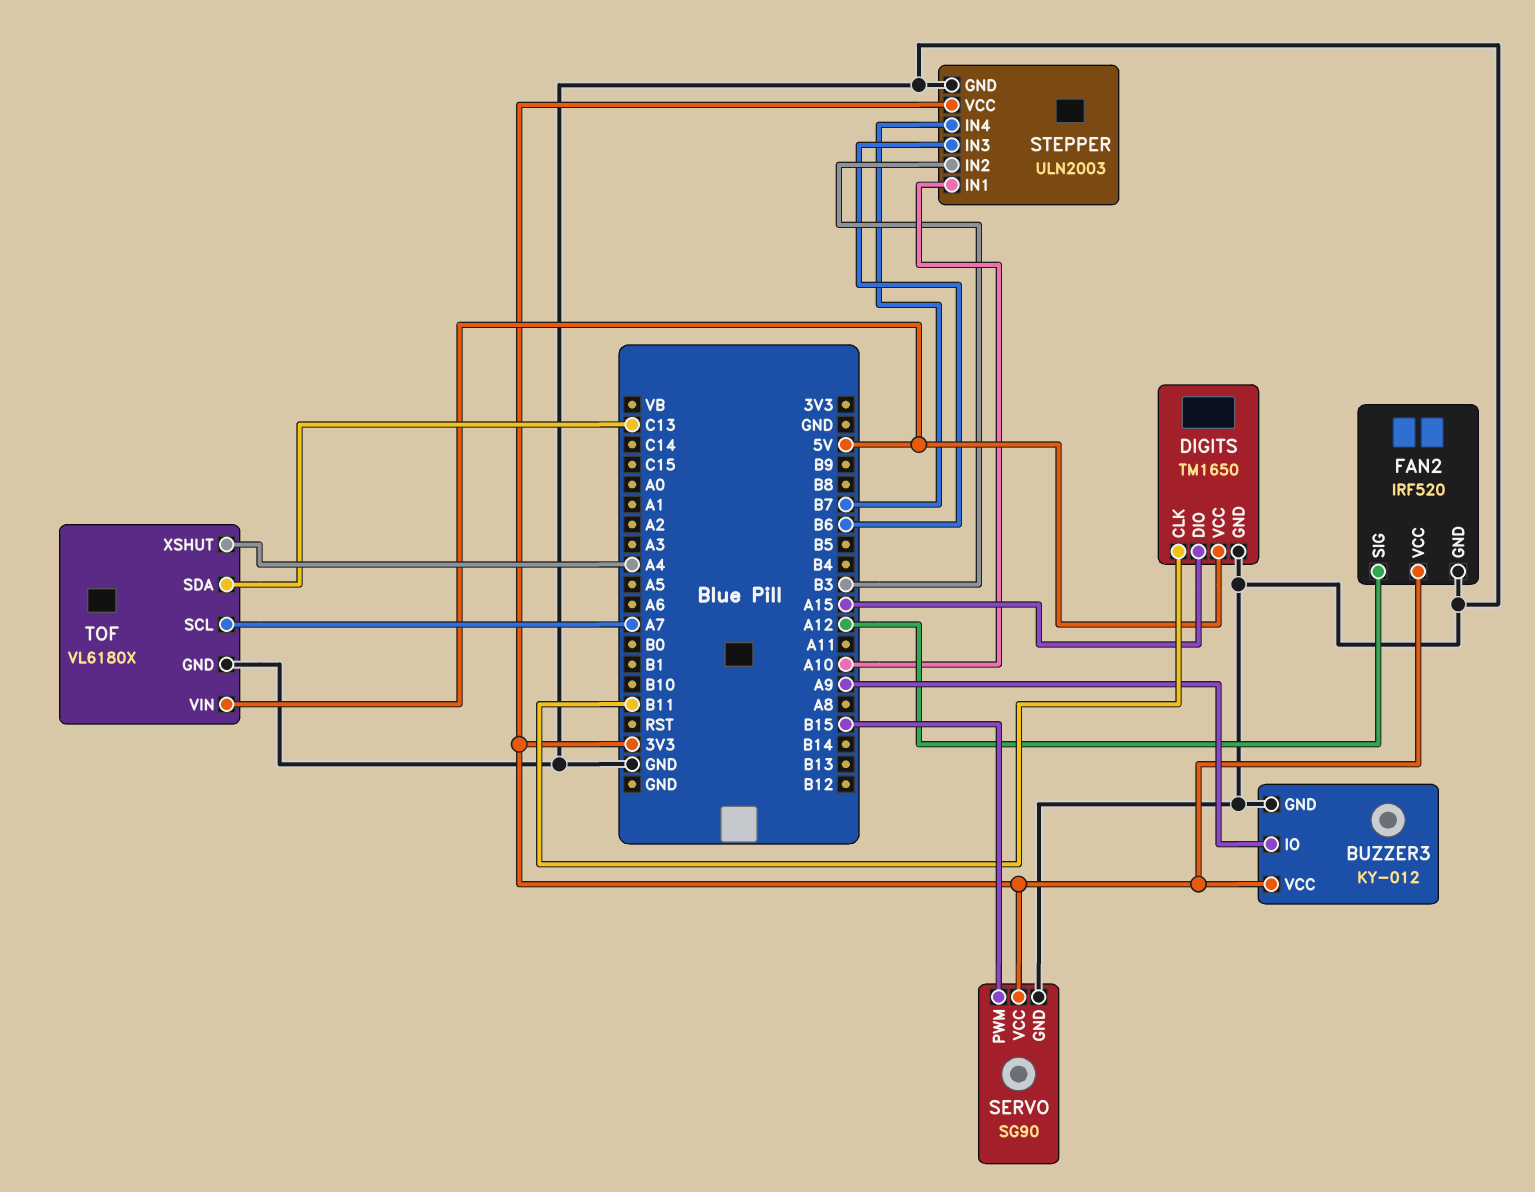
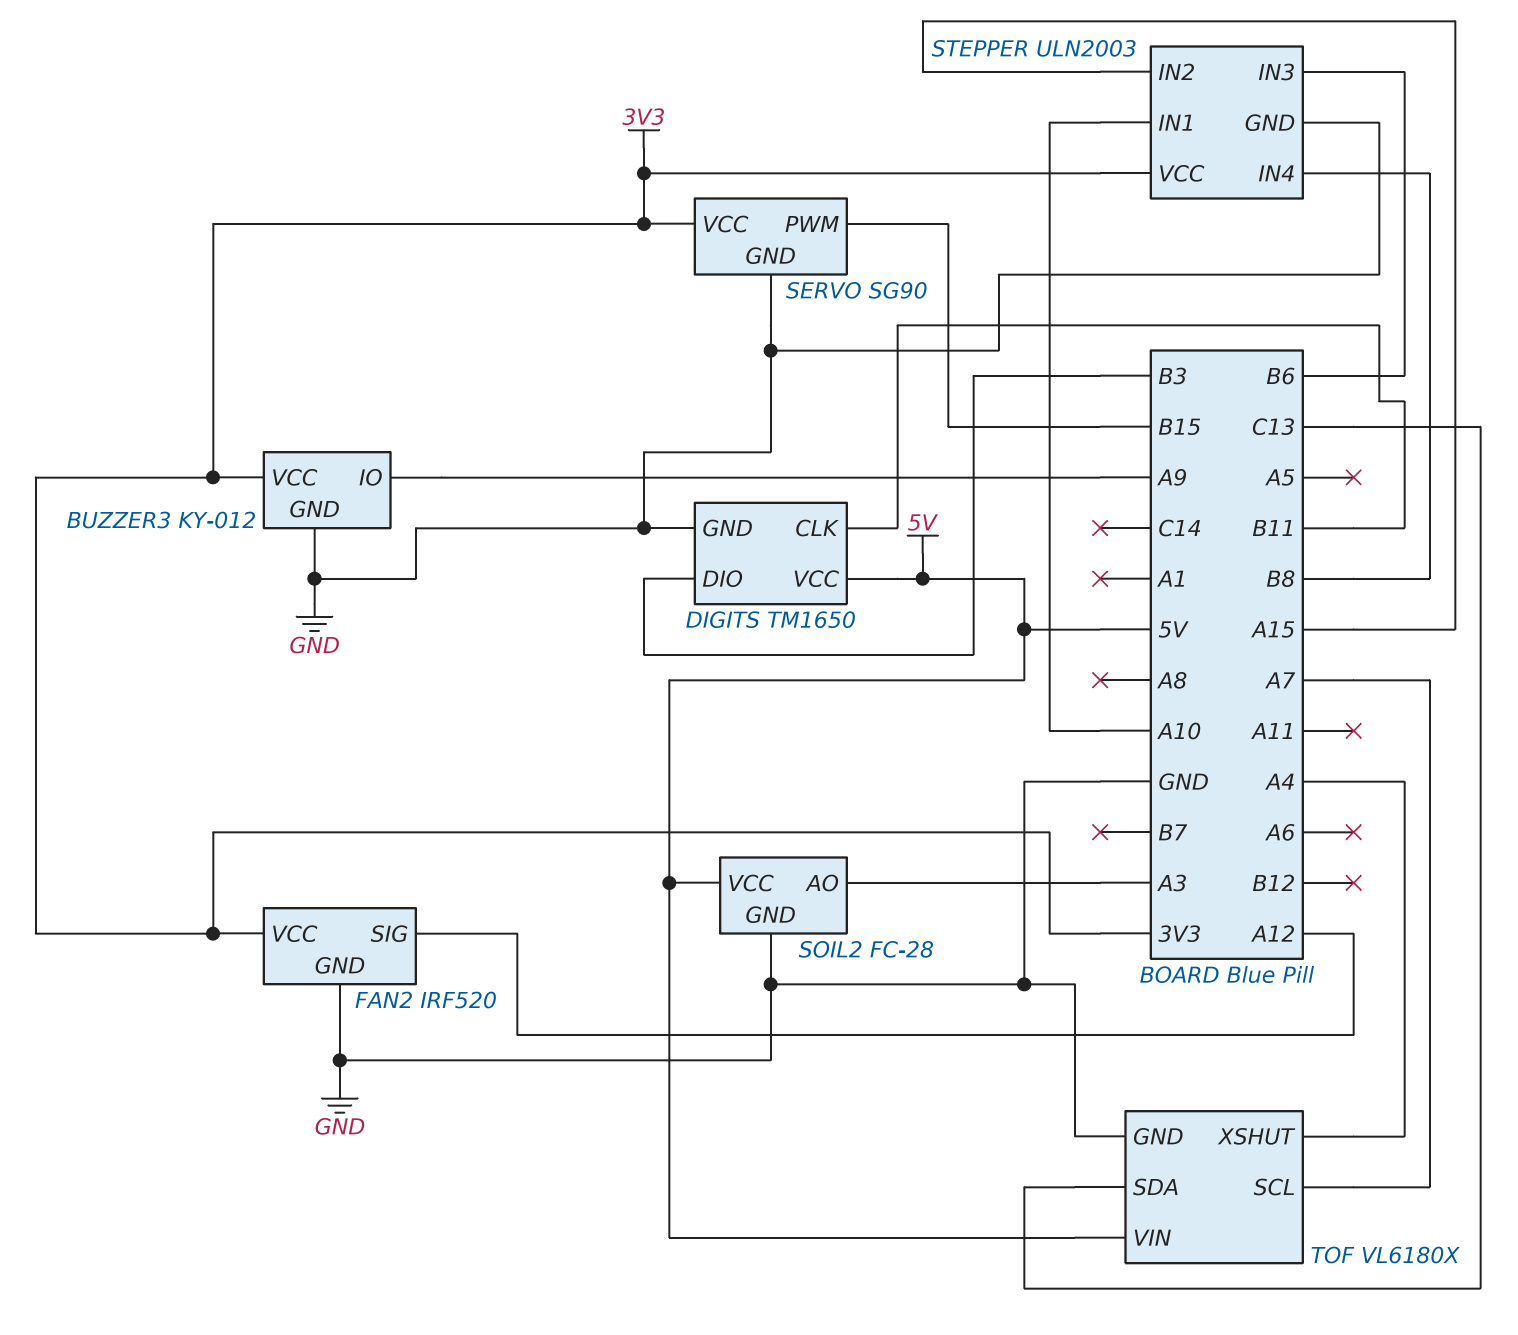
DIGITS pin DIO: A15 -> B3
SOIL2: none -> FC-28
SOIL2 pin AO: none -> A3
SOIL2 pin GND: none -> GND
SOIL2 pin VCC: none -> 5V
STEPPER pin IN2: B3 -> A15
STEPPER pin IN4: B7 -> B8

